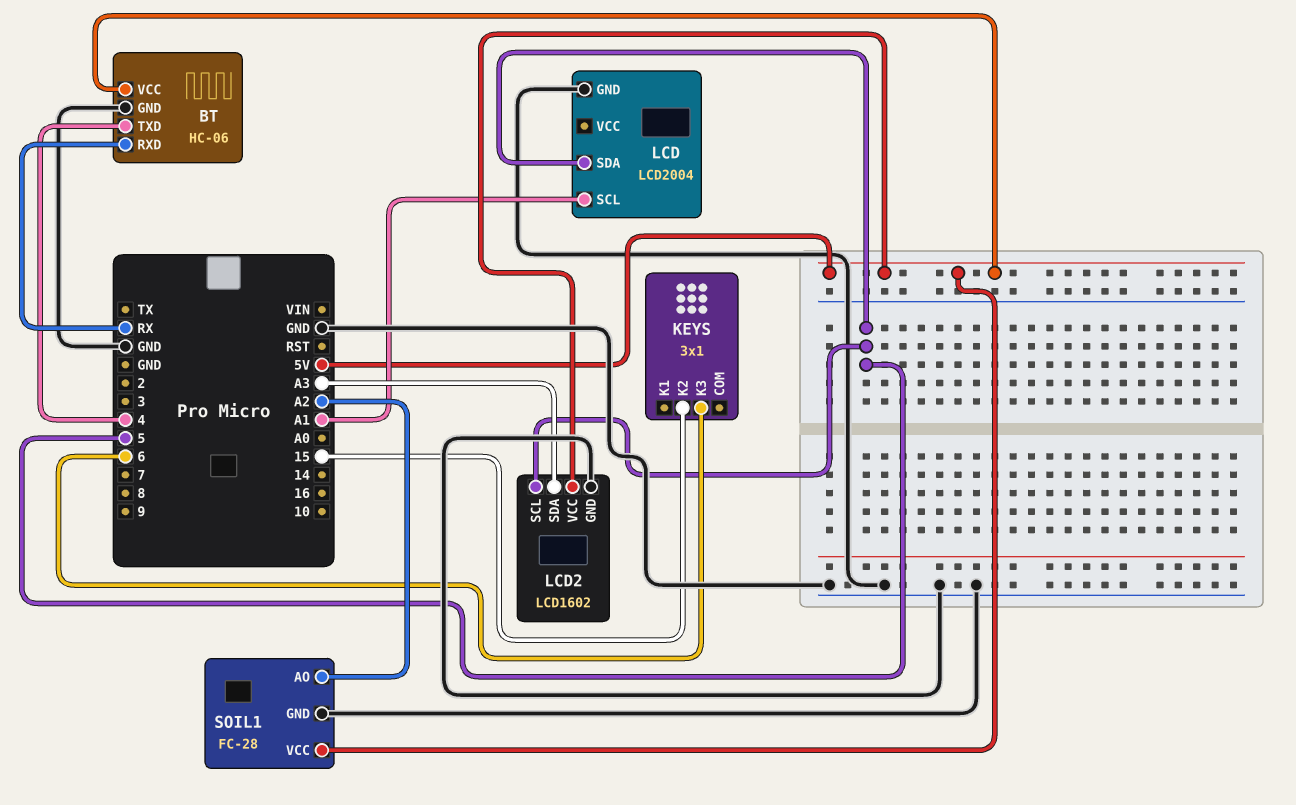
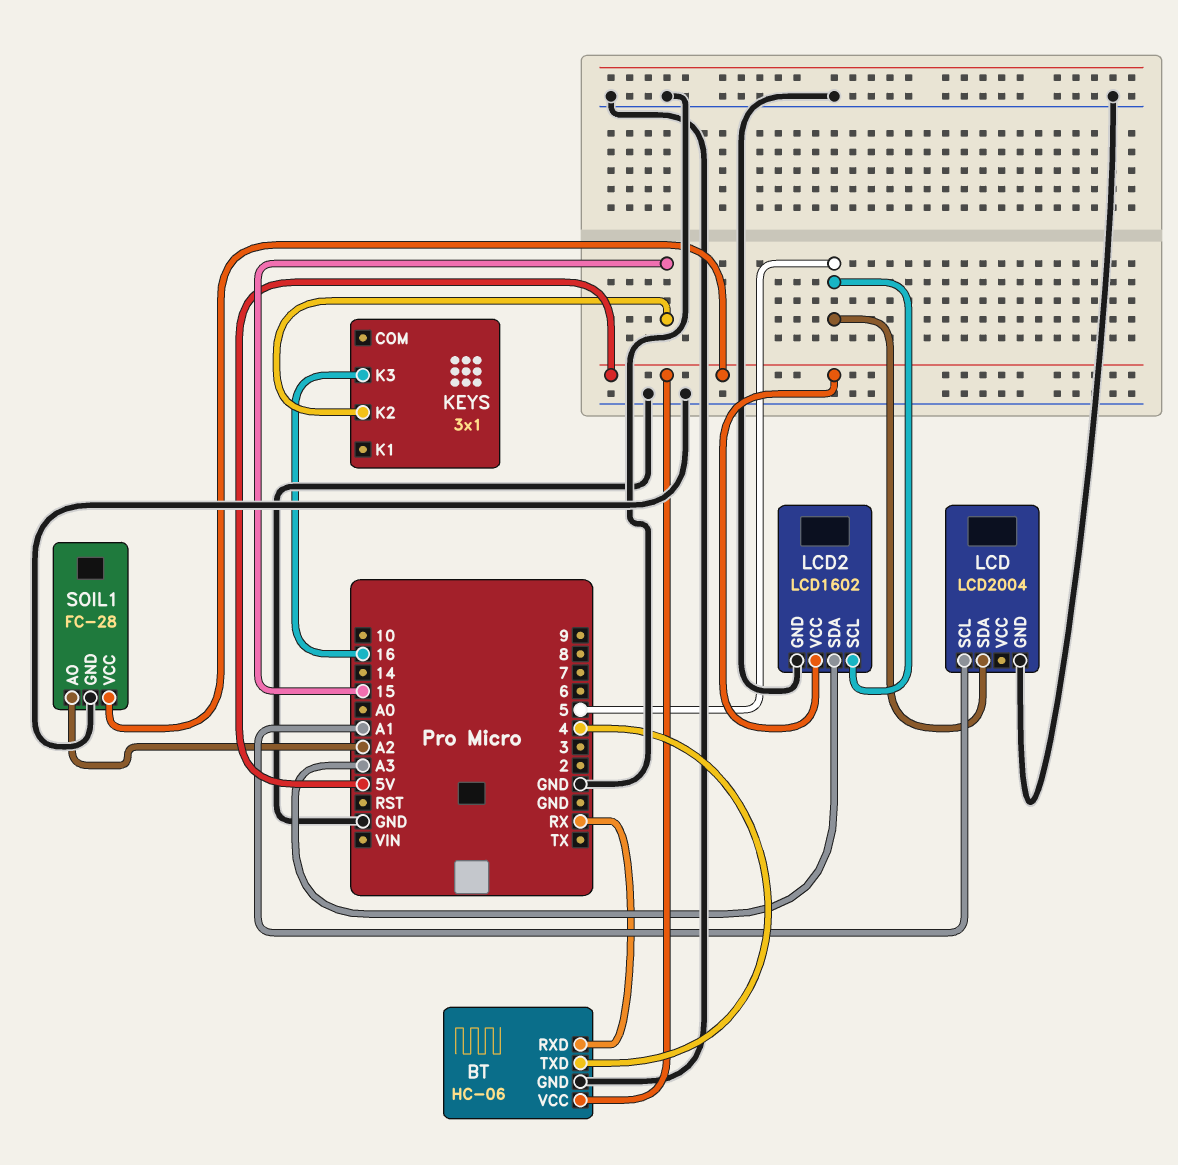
KEYS pin K3: 6 -> 16

